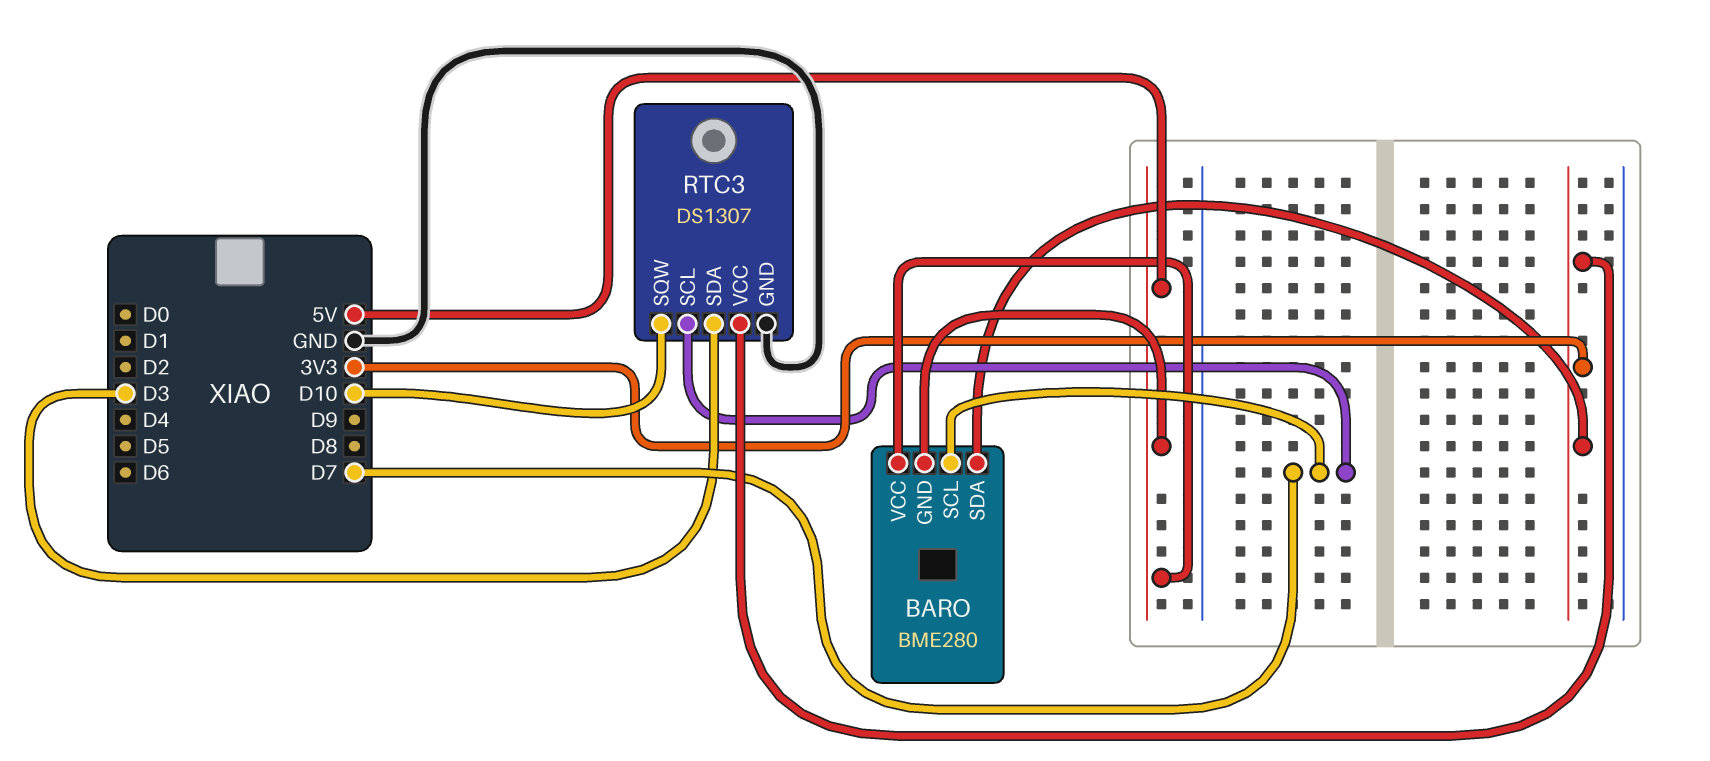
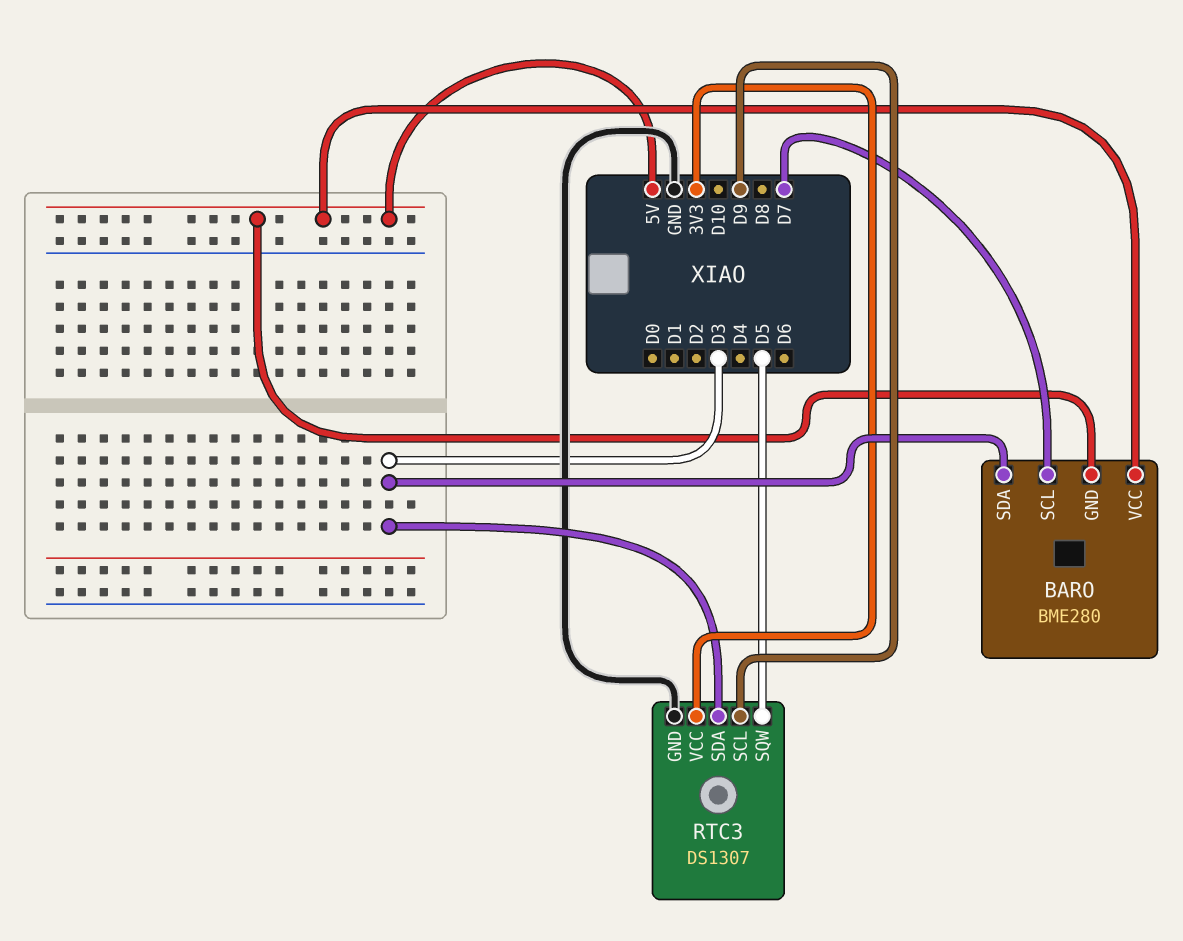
BARO pin SDA: 3V3 -> D3
RTC3 pin SCL: D7 -> D9
RTC3 pin SQW: D10 -> D5

